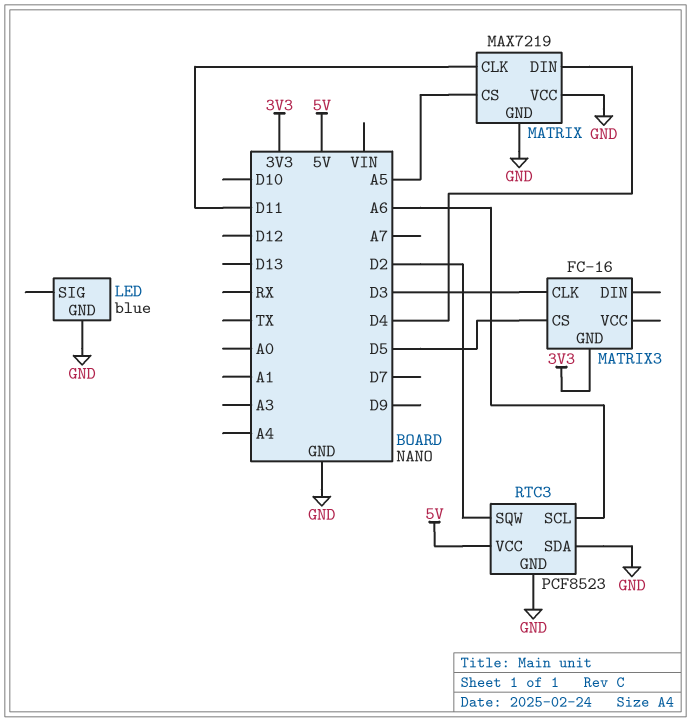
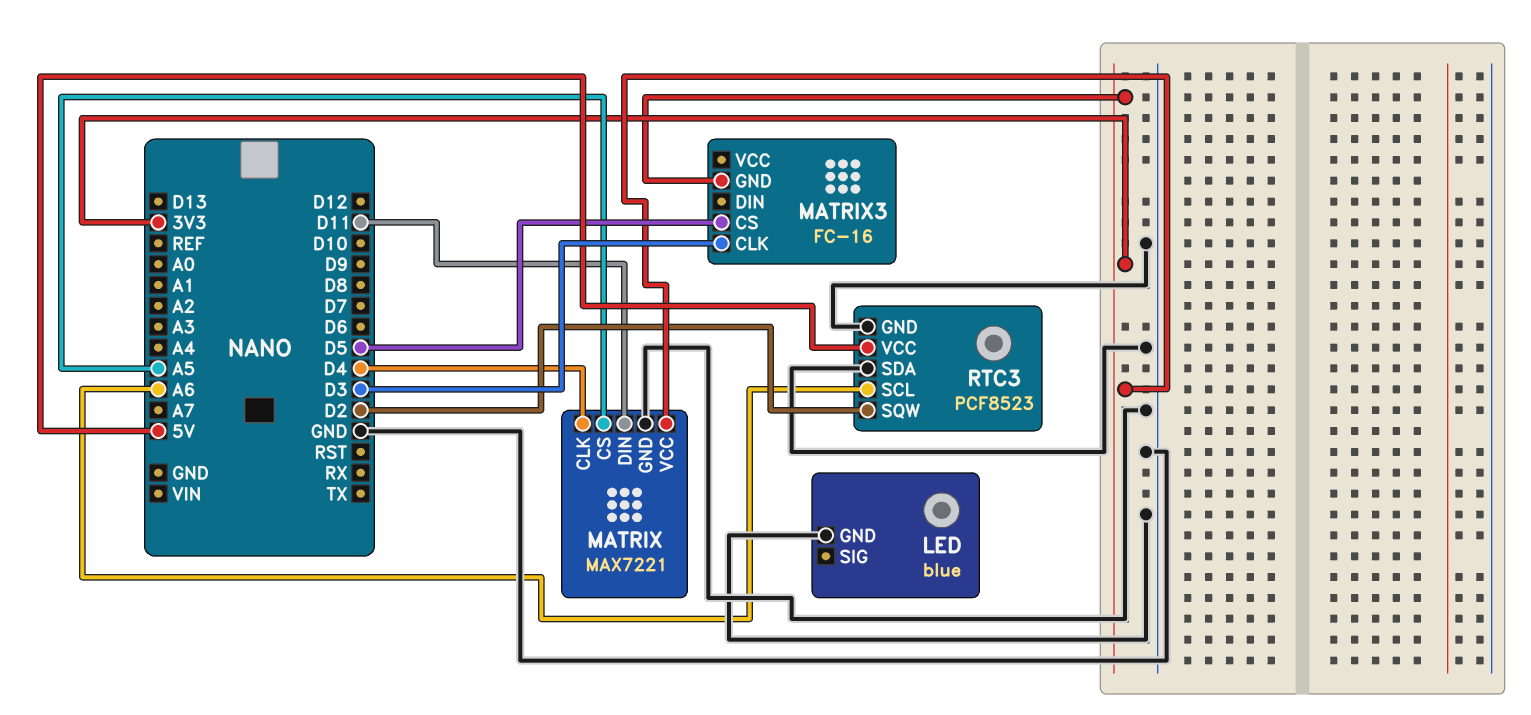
MATRIX: MAX7219 -> MAX7221
MATRIX pin CLK: D11 -> D4
MATRIX pin DIN: D4 -> D11
MATRIX pin VCC: GND -> 3V3

